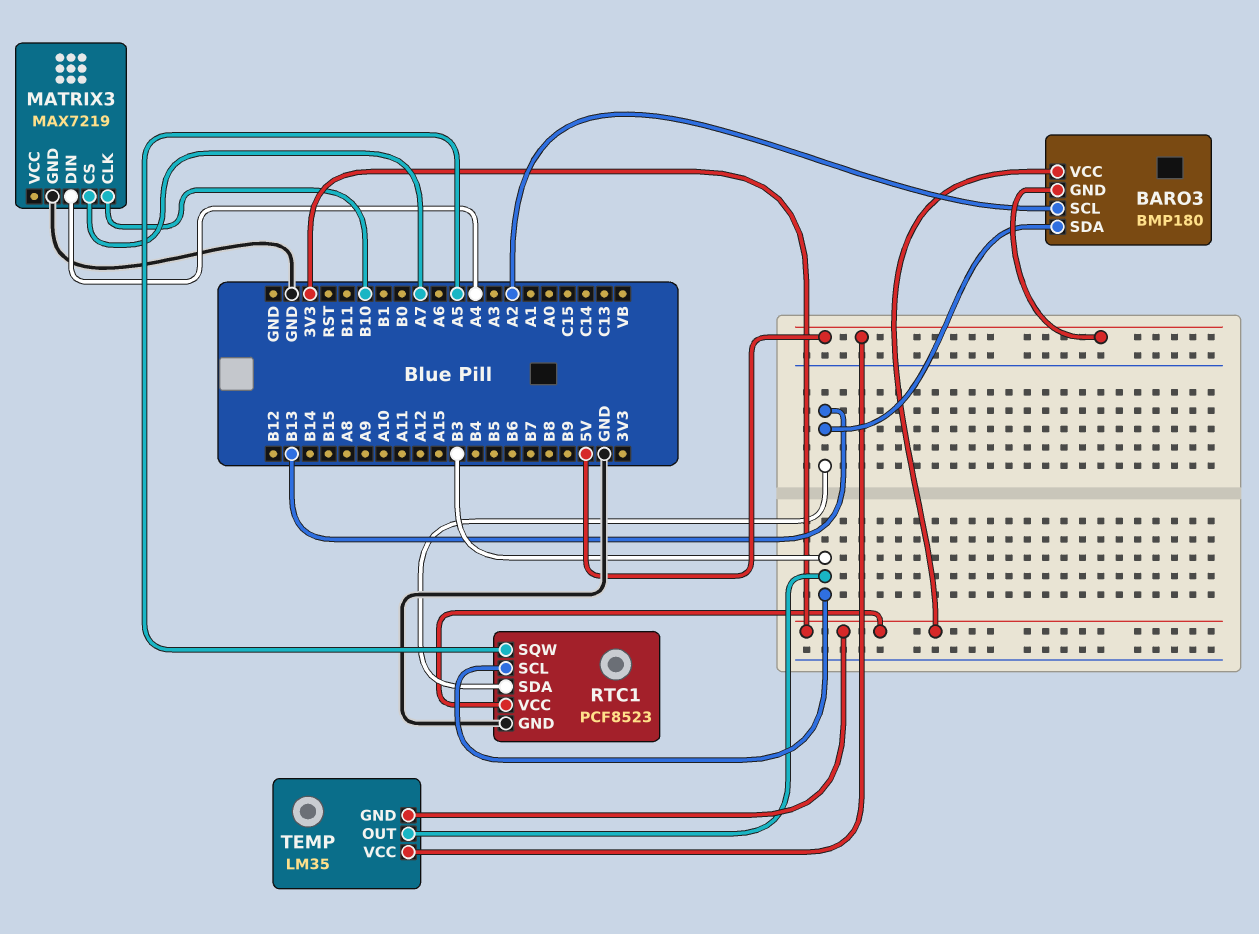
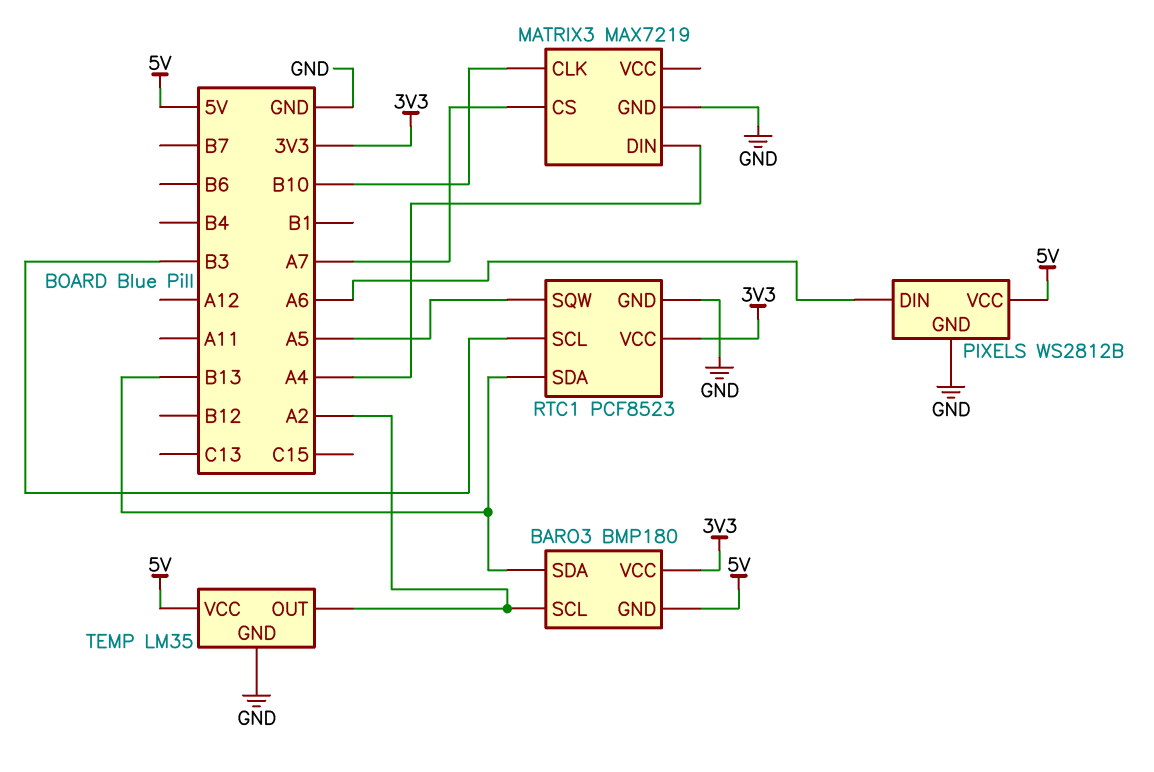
PIXELS: none -> WS2812B
PIXELS pin DIN: none -> A6
PIXELS pin GND: none -> GND
PIXELS pin VCC: none -> 5V
TEMP pin GND: 3V3 -> GND
TEMP pin OUT: B3 -> A2

